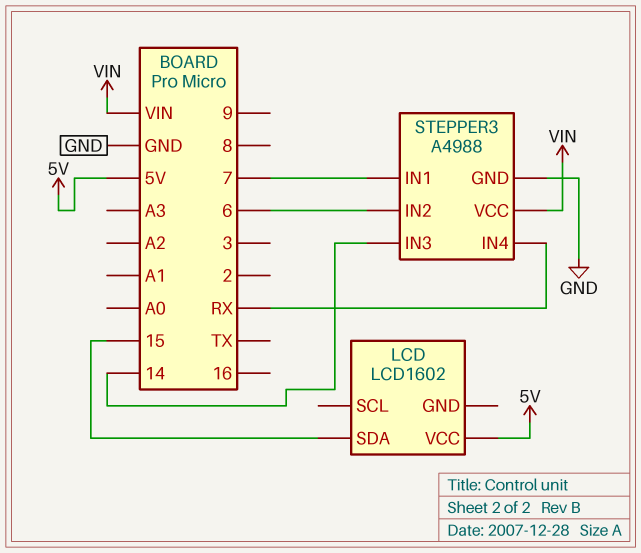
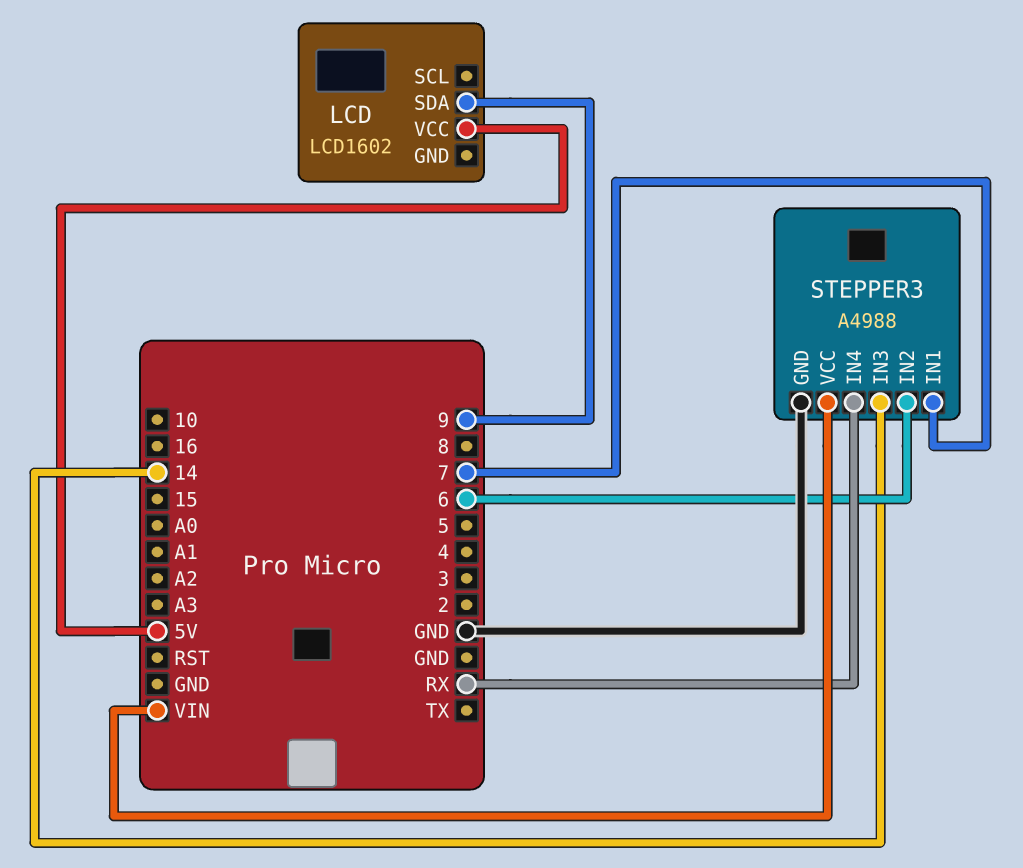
LCD pin SDA: 15 -> 9

